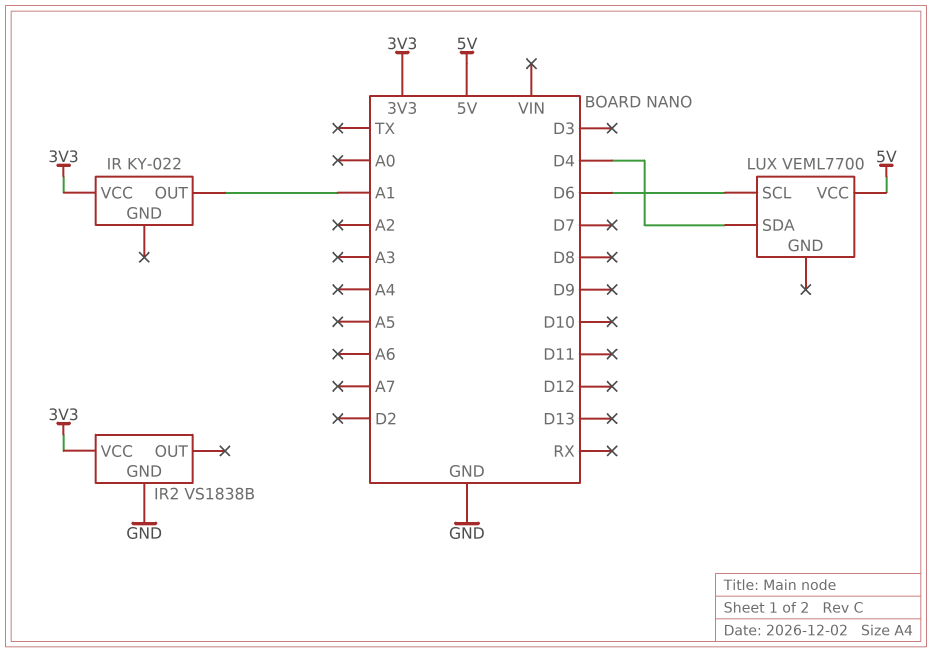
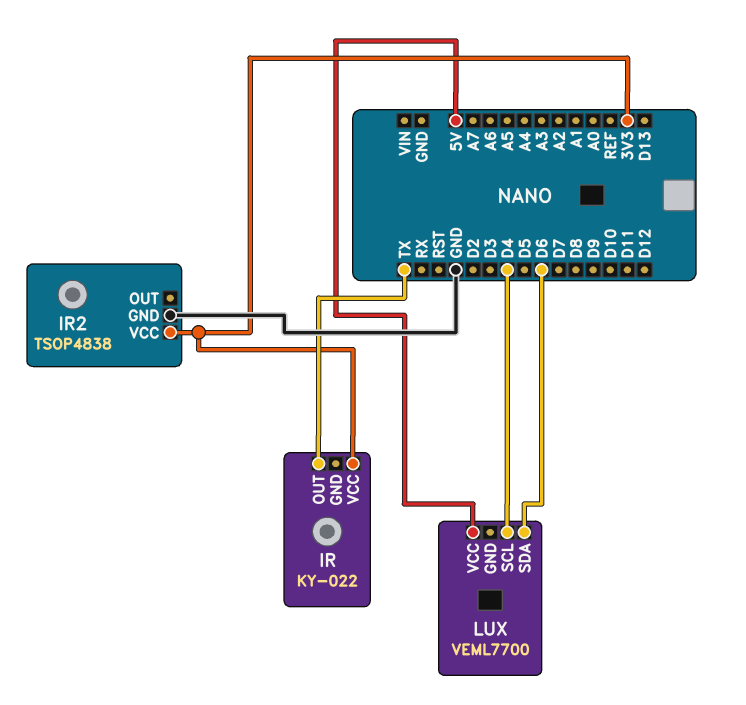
IR pin OUT: A1 -> TX
IR2: VS1838B -> TSOP4838
LUX pin SCL: D6 -> D4
LUX pin SDA: D4 -> D6

